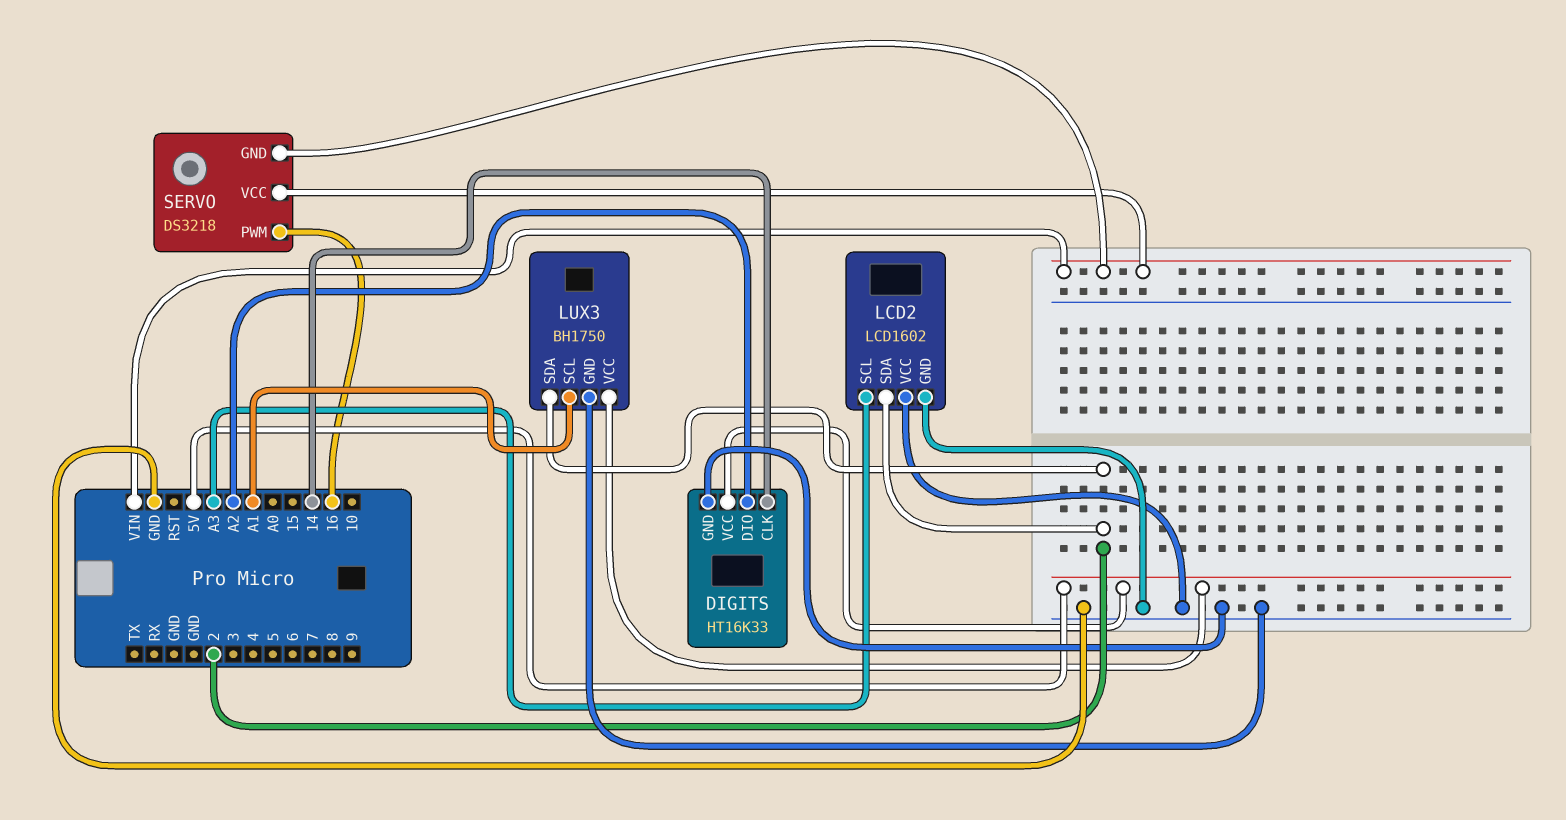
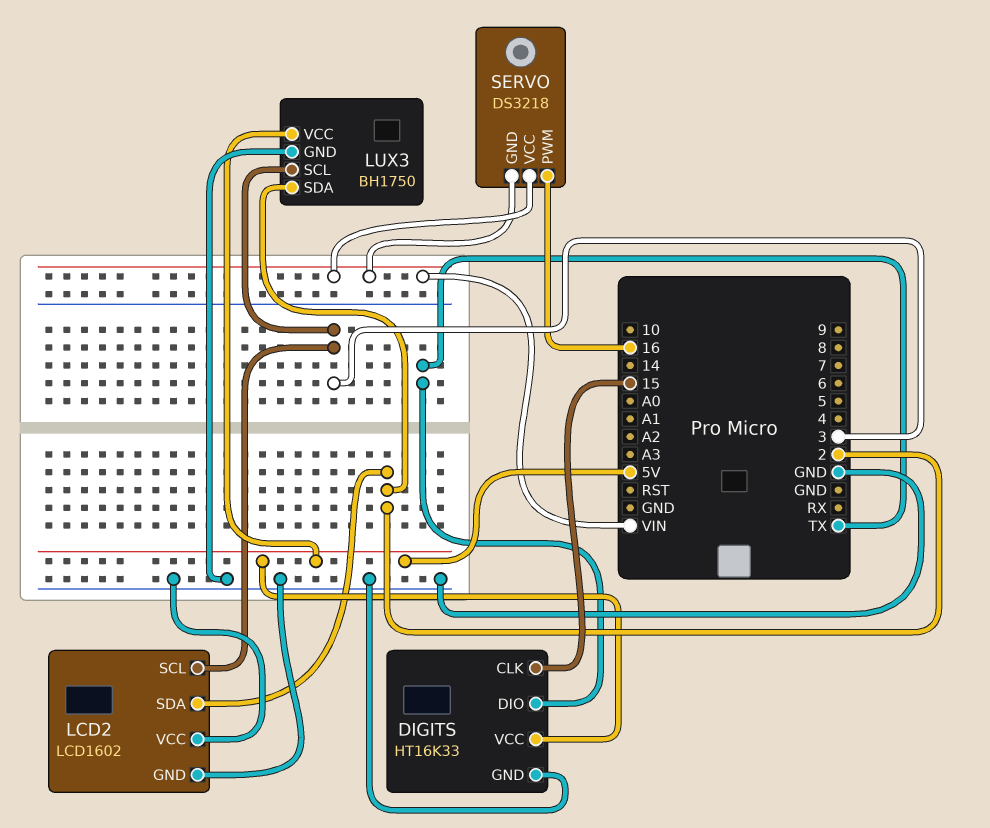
DIGITS pin CLK: 14 -> 15
DIGITS pin DIO: A2 -> TX
LCD2 pin SCL: A3 -> 3
LUX3 pin SCL: A1 -> 3

